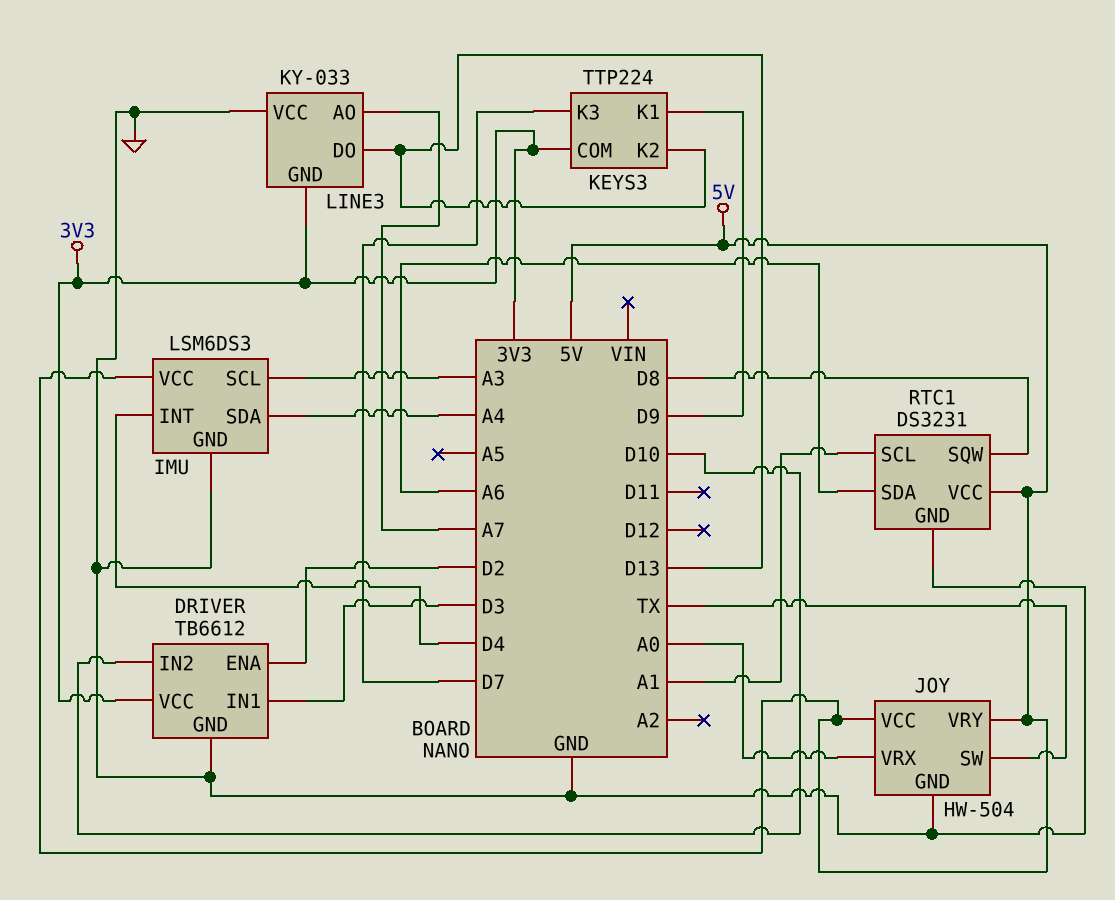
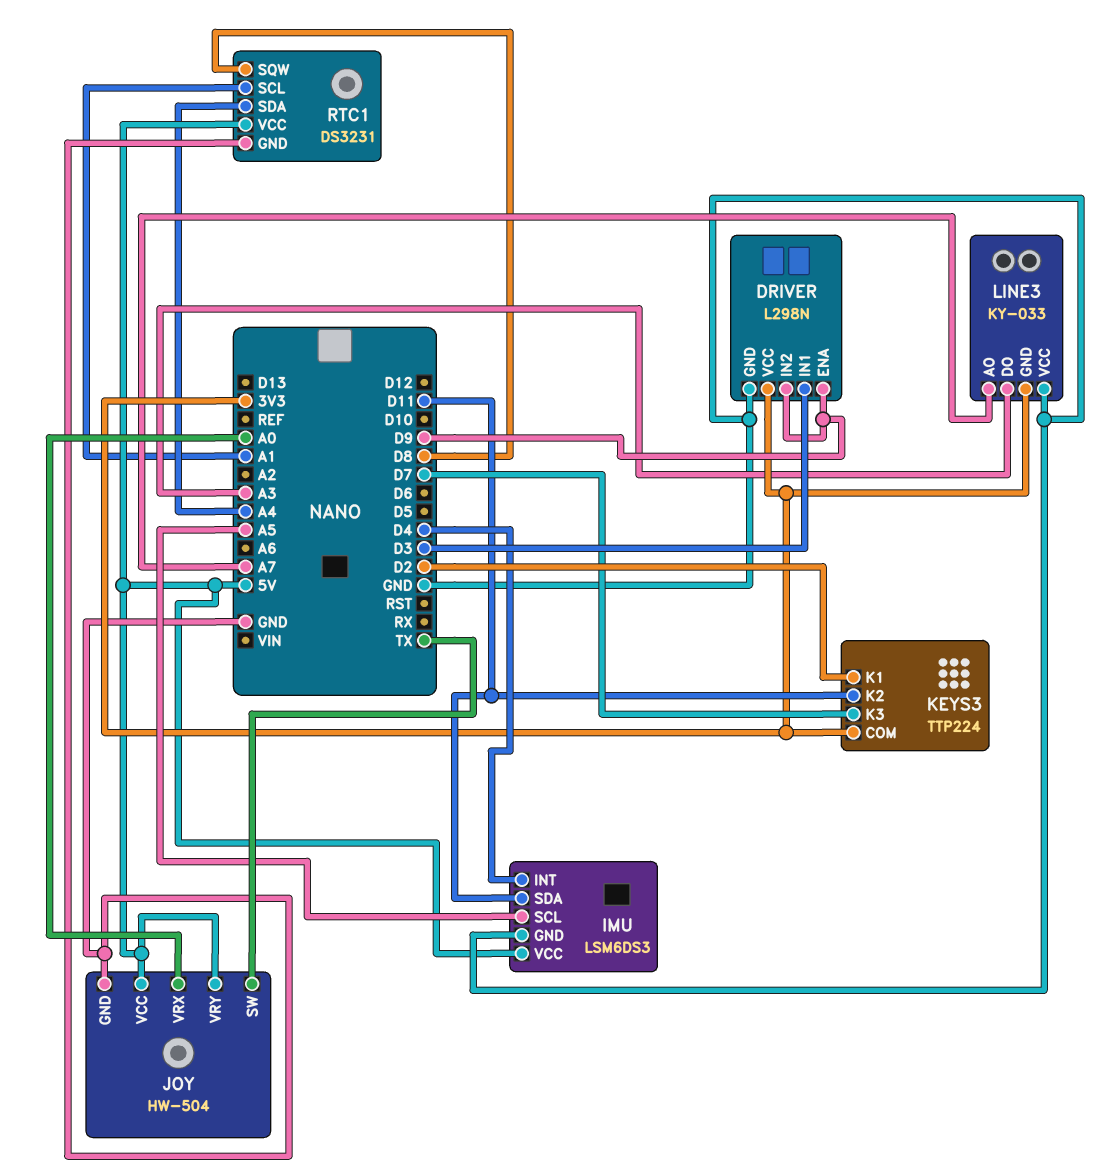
DRIVER: TB6612 -> L298N
DRIVER pin ENA: D2 -> D9
DRIVER pin IN2: D10 -> D9
IMU pin SCL: A3 -> A5
IMU pin SDA: A4 -> D11
KEYS3 pin K1: D9 -> D2
KEYS3 pin K2: D13 -> D11
LINE3 pin DO: D13 -> A3
RTC1 pin SDA: A6 -> A4

